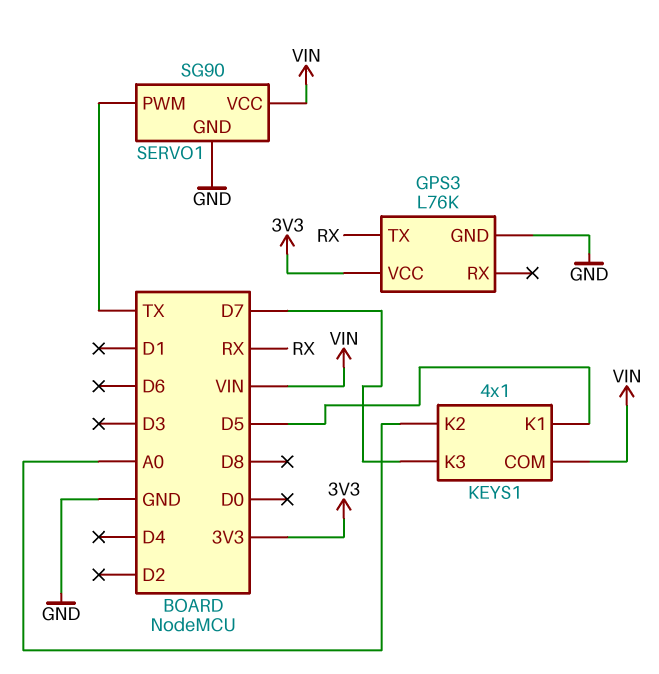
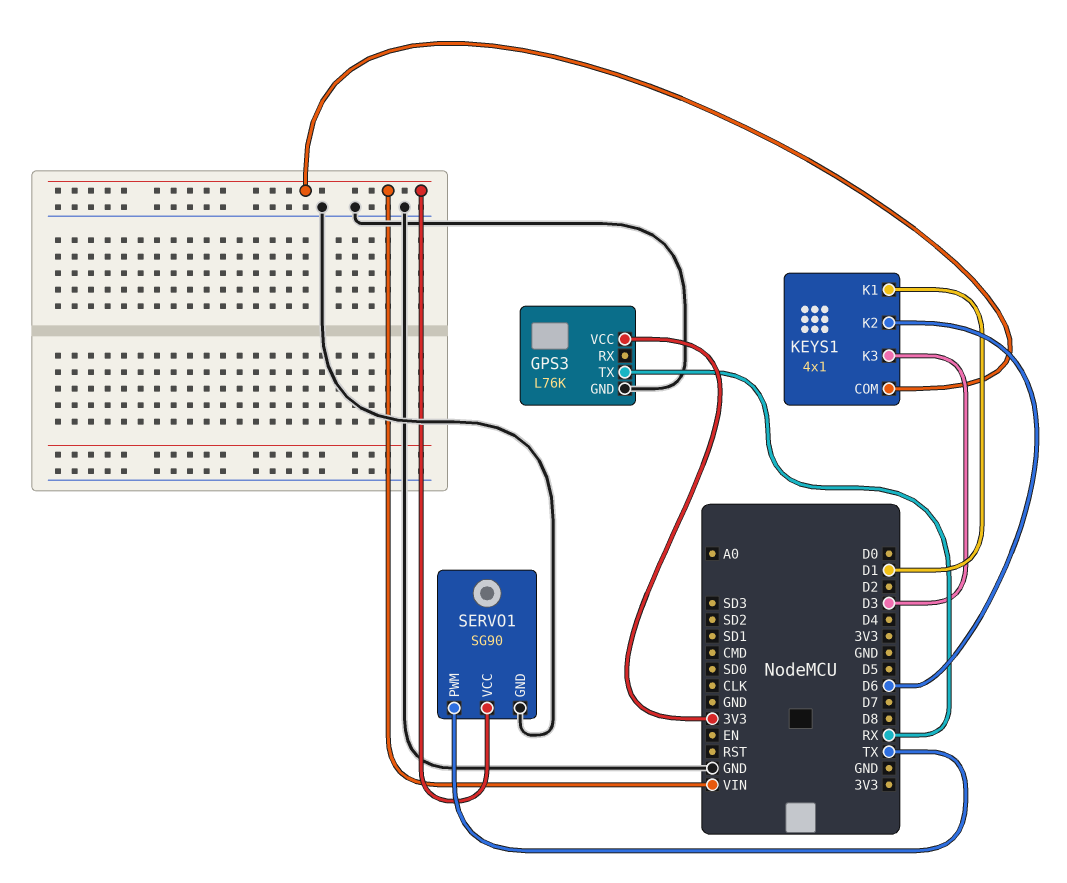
KEYS1 pin K1: D5 -> D1
KEYS1 pin K2: A0 -> D6
KEYS1 pin K3: D7 -> D3

